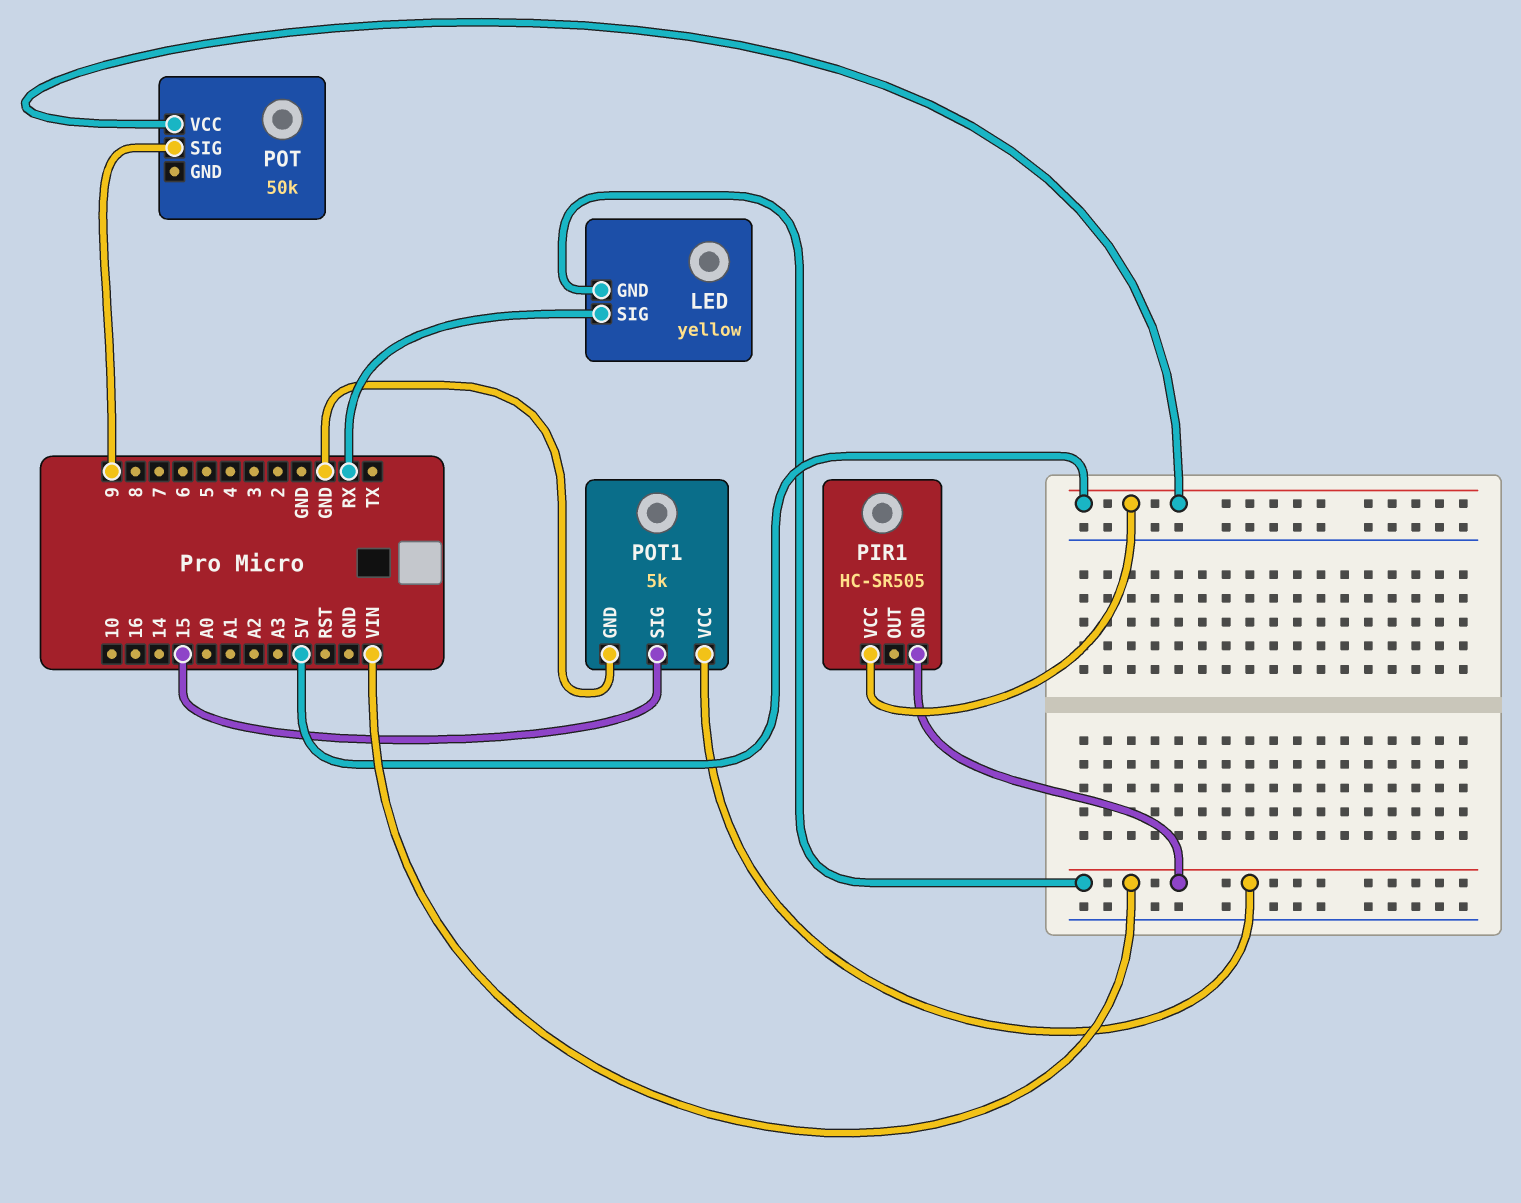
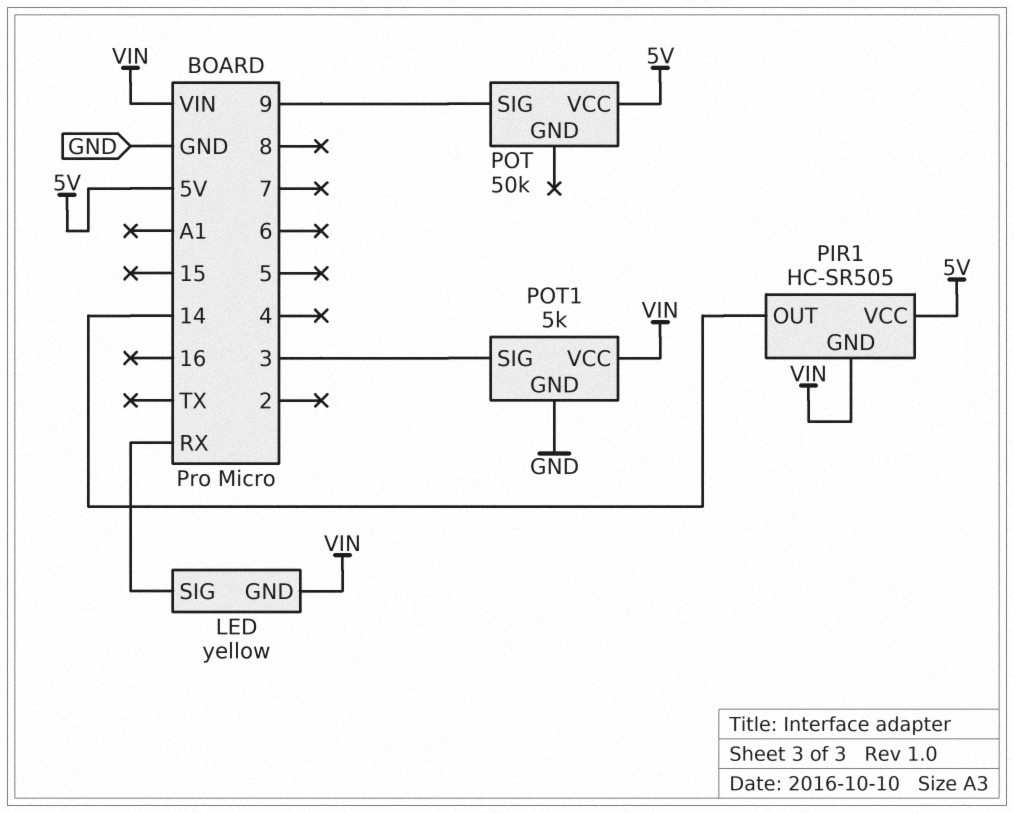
PIR1 pin OUT: none -> 14
POT1 pin SIG: 15 -> 3

